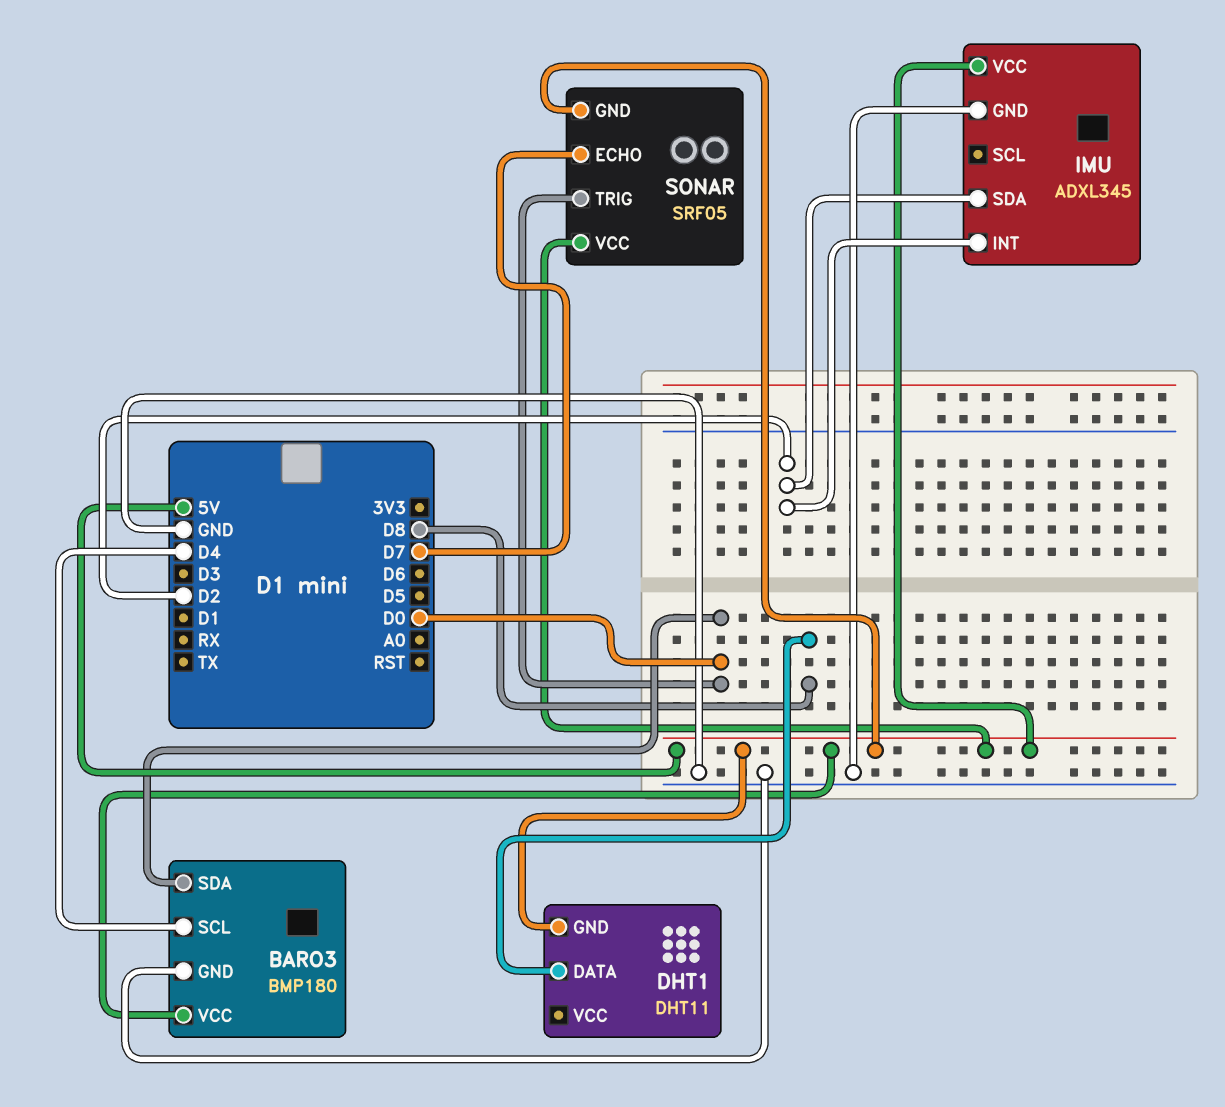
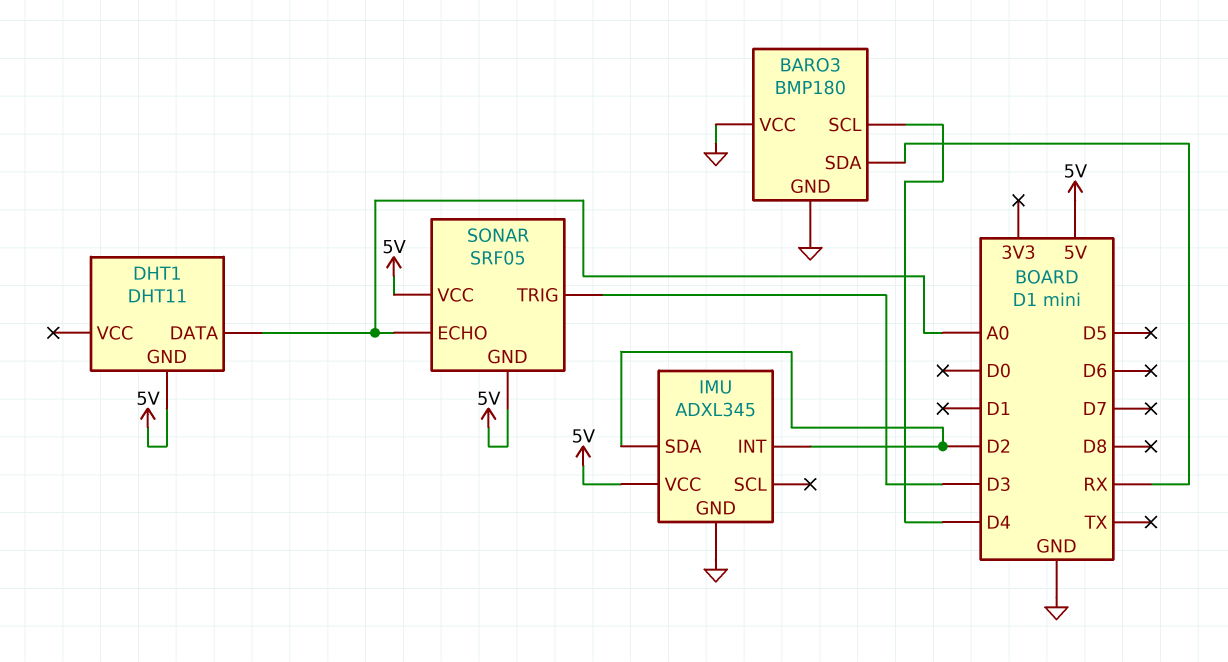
BARO3 pin SDA: D0 -> RX
BARO3 pin VCC: 5V -> GND
DHT1 pin DATA: D8 -> A0
SONAR pin ECHO: D7 -> A0
SONAR pin TRIG: D0 -> D3

